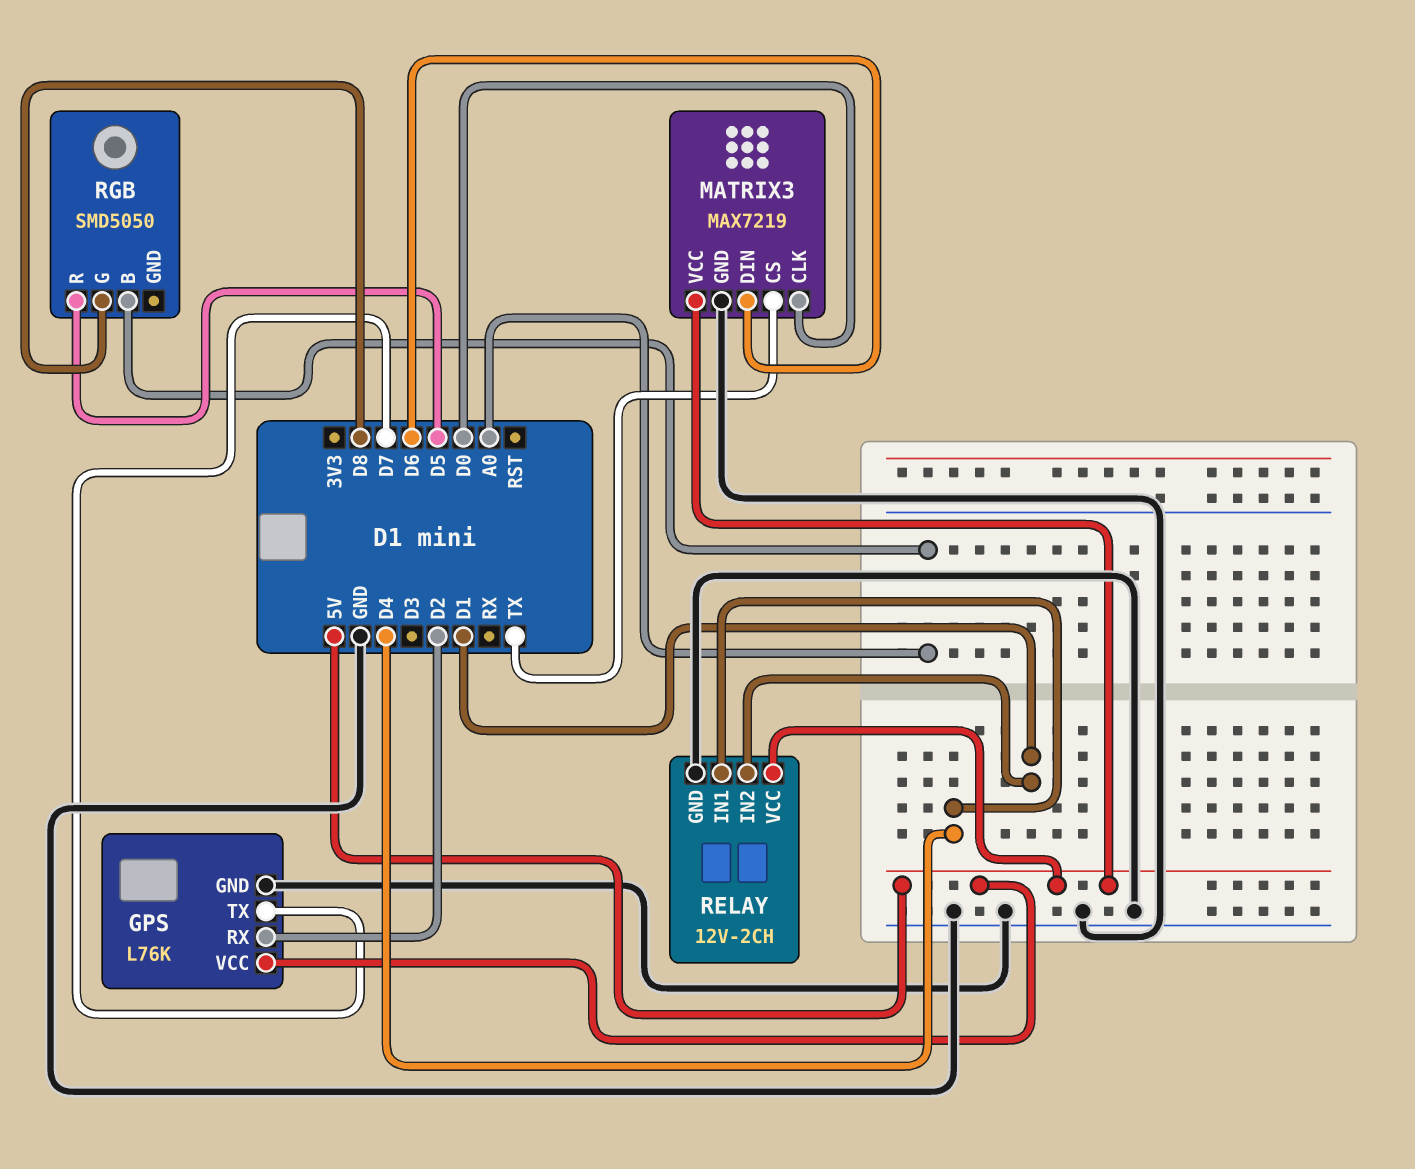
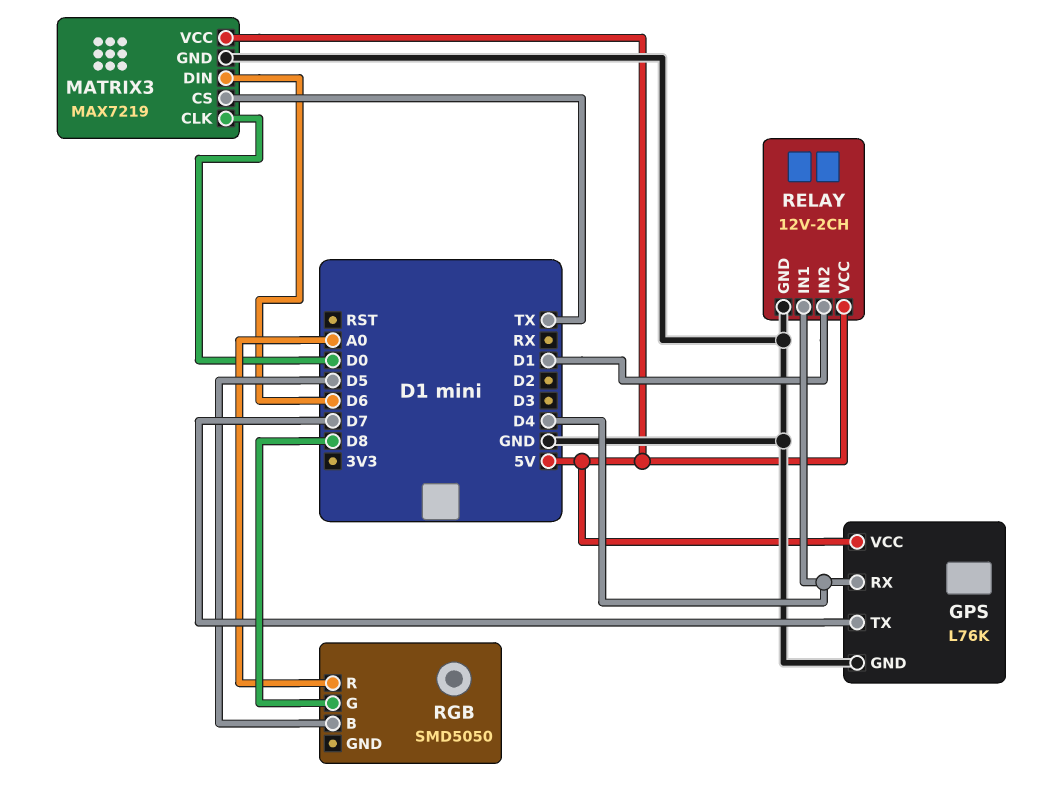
GPS pin RX: D2 -> D4
RGB pin B: A0 -> D5
RGB pin R: D5 -> A0

